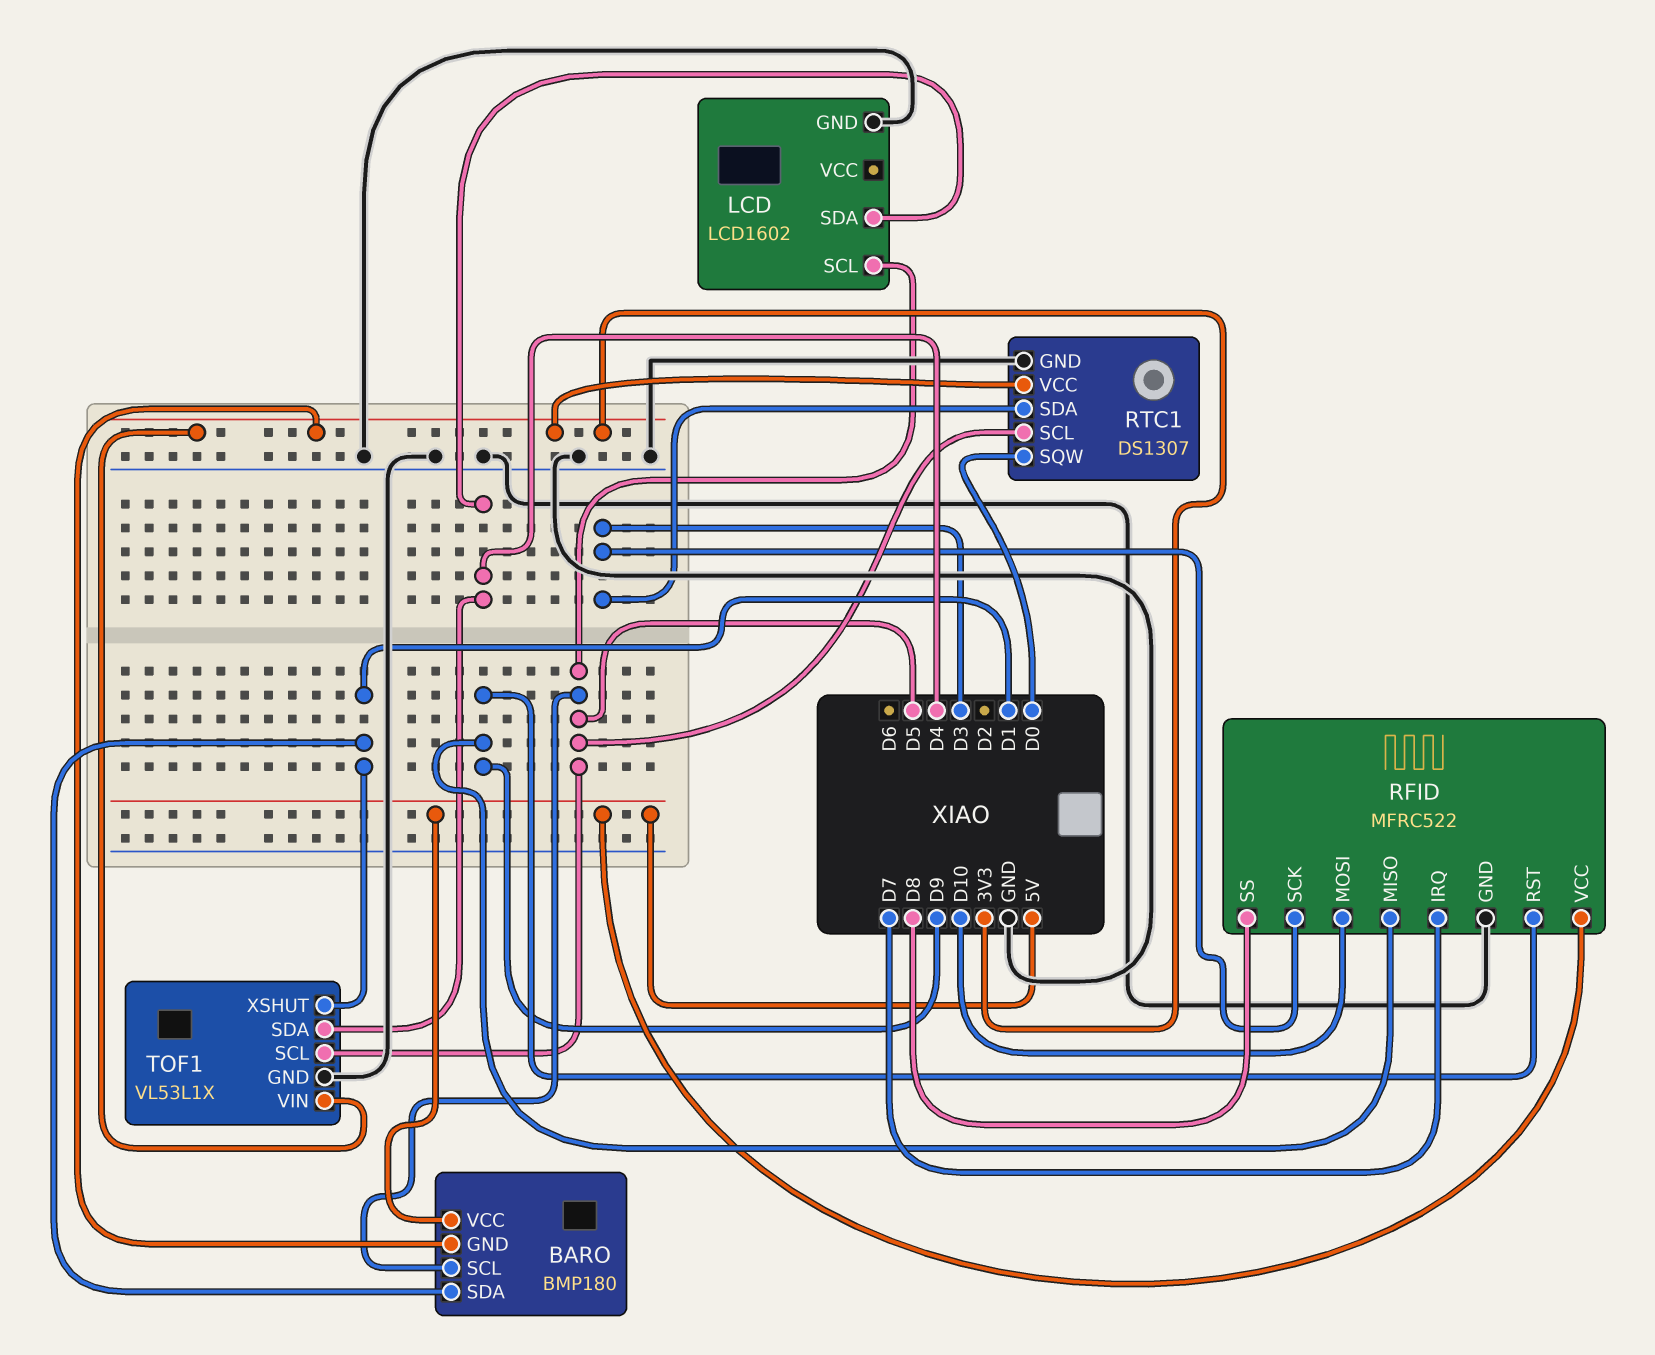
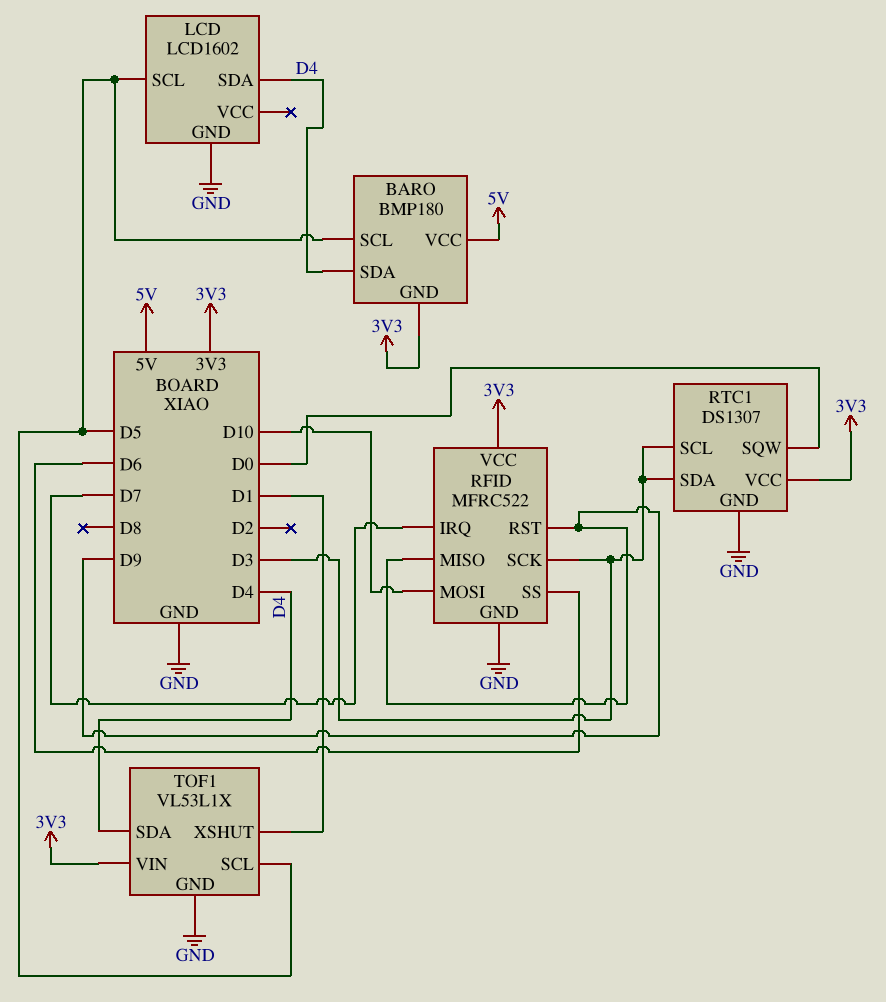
BARO pin SDA: D1 -> D4
RFID pin SS: D8 -> D6
RFID pin VCC: 5V -> 3V3
RTC1 pin SCL: D5 -> D3

